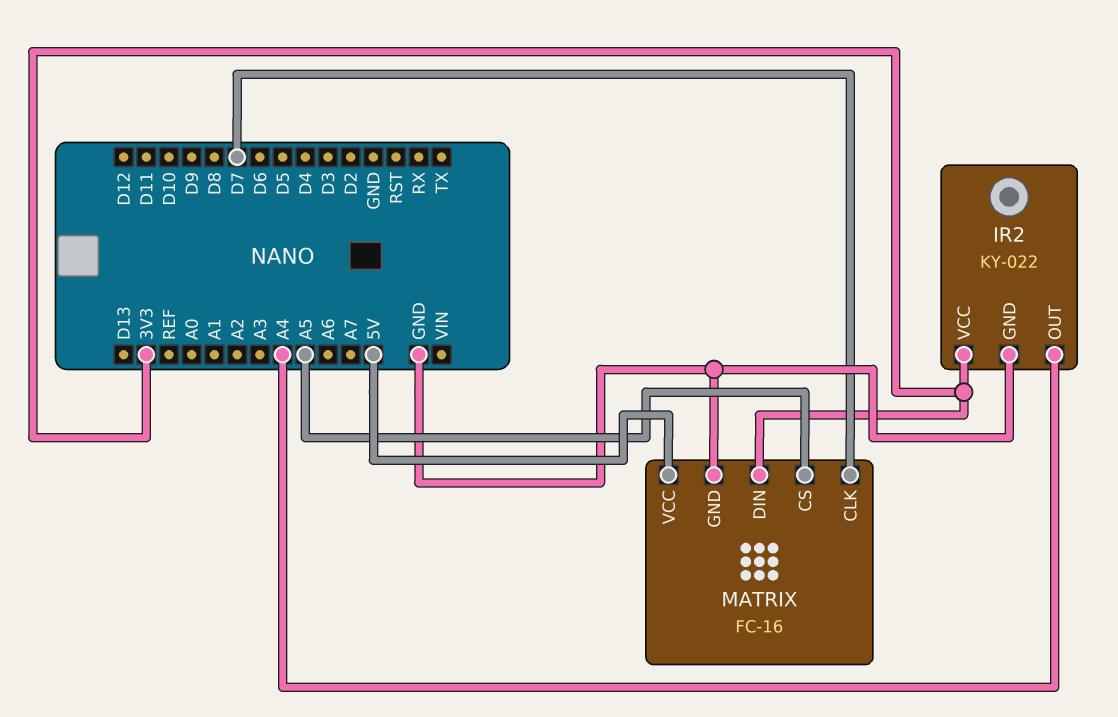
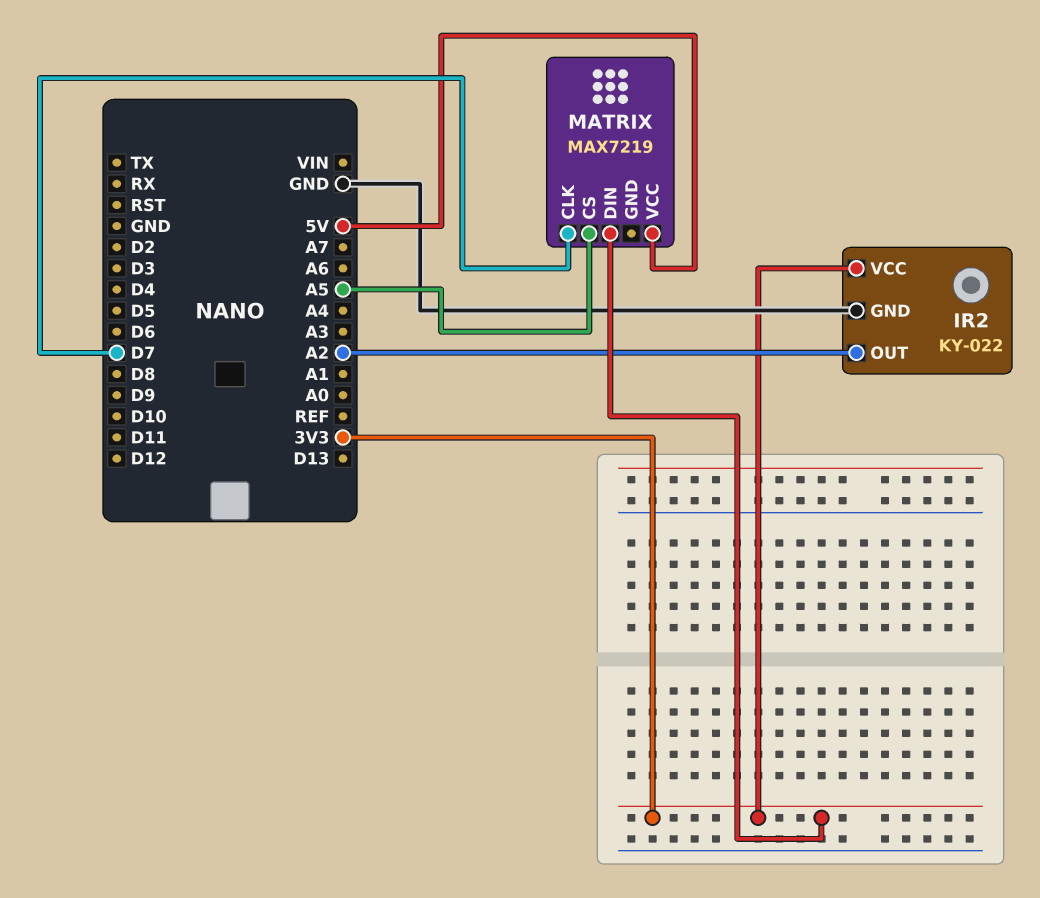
IR2 pin OUT: A4 -> A2
MATRIX: FC-16 -> MAX7219
MATRIX pin GND: GND -> none

